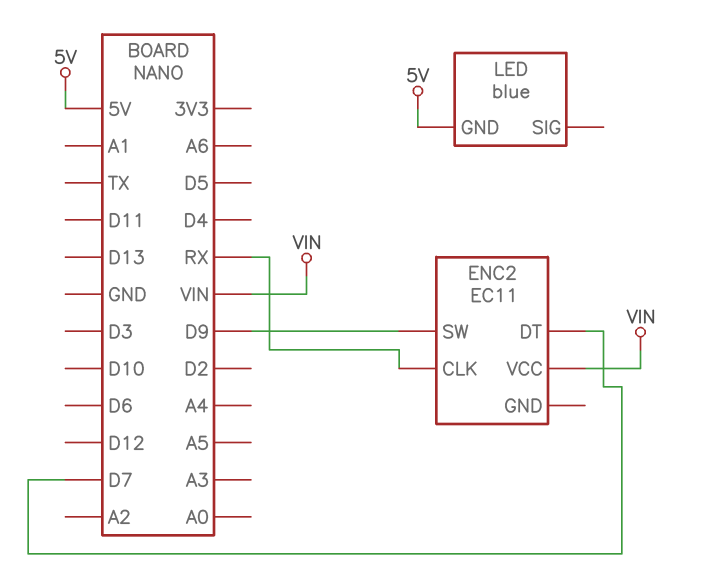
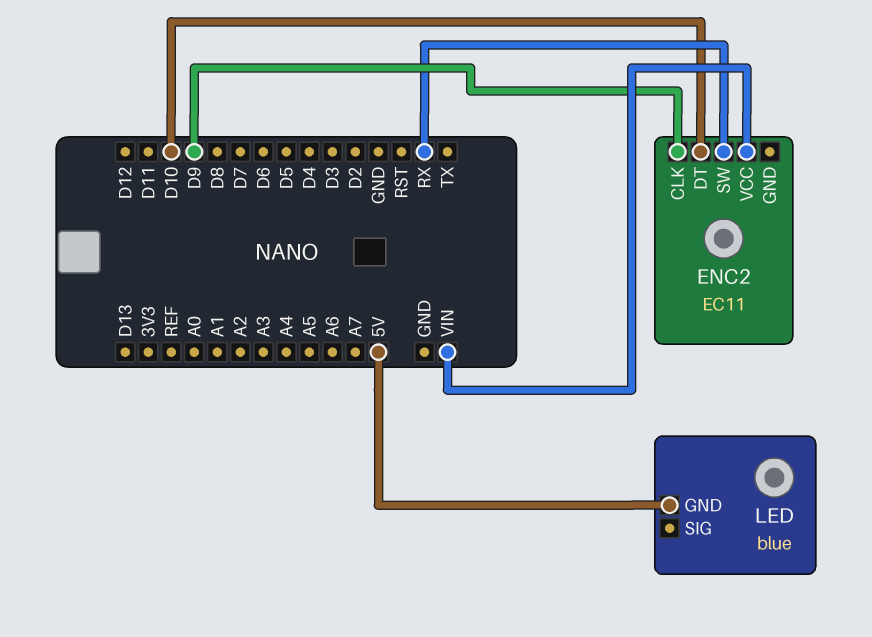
ENC2 pin CLK: RX -> D9
ENC2 pin DT: D7 -> D10
ENC2 pin SW: D9 -> RX

